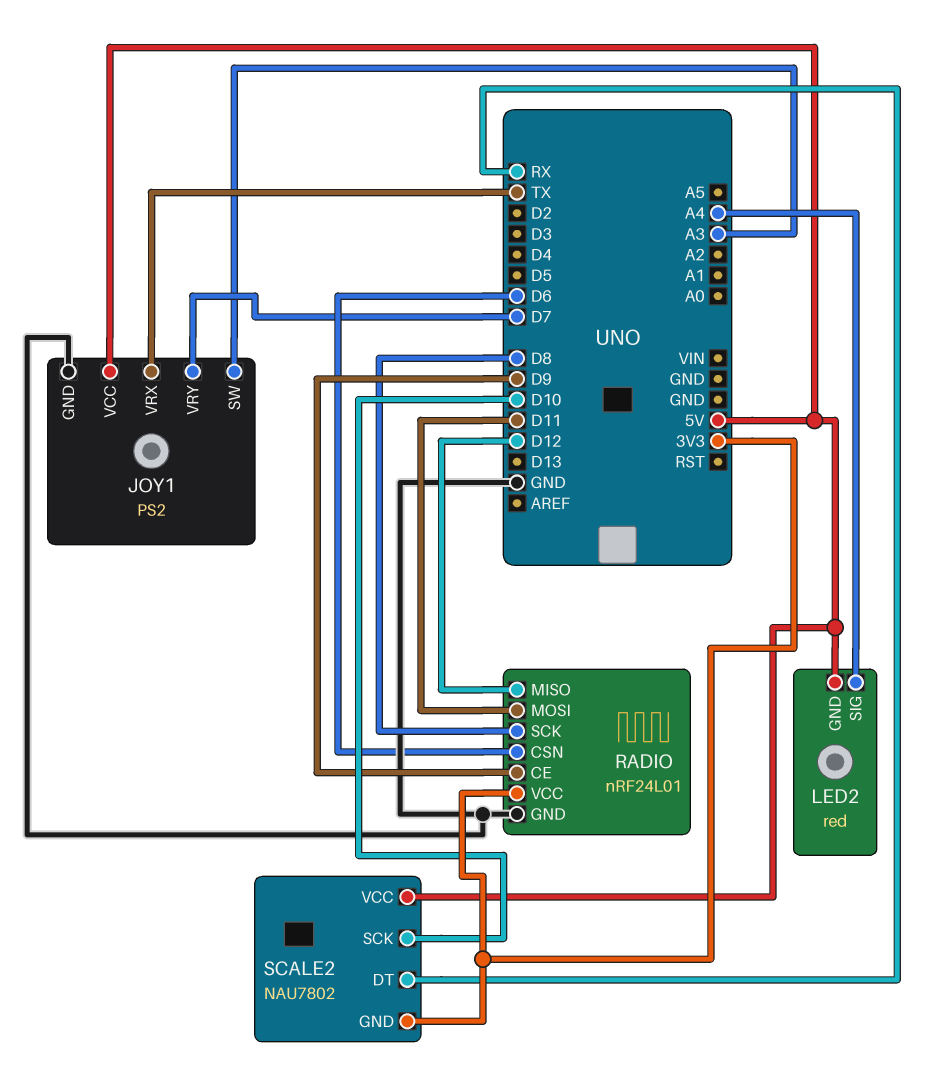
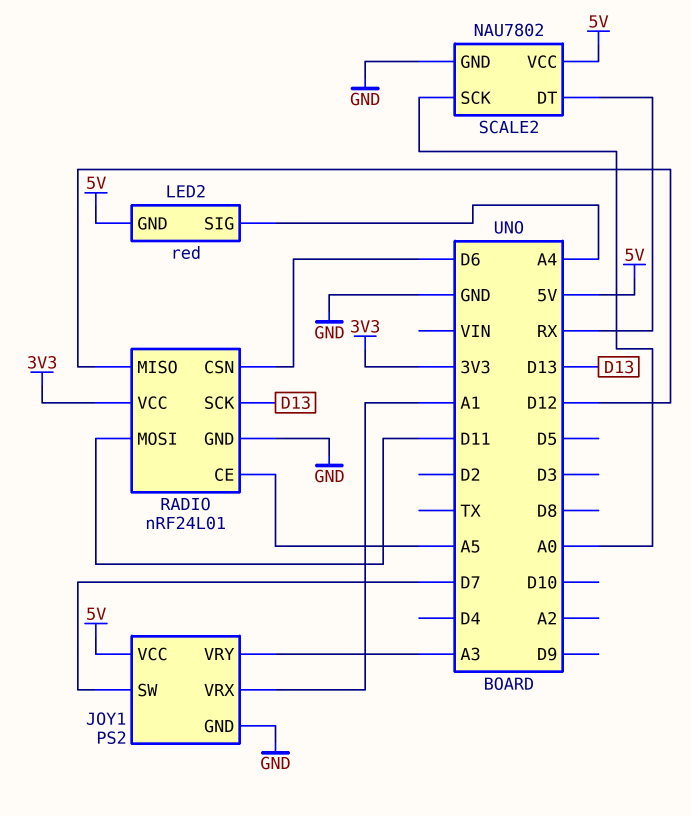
JOY1 pin SW: A3 -> D7
JOY1 pin VRX: TX -> A1
JOY1 pin VRY: D7 -> A3
RADIO pin CE: D9 -> A5
RADIO pin SCK: D8 -> D13
SCALE2 pin GND: 3V3 -> GND
SCALE2 pin SCK: D10 -> A0

